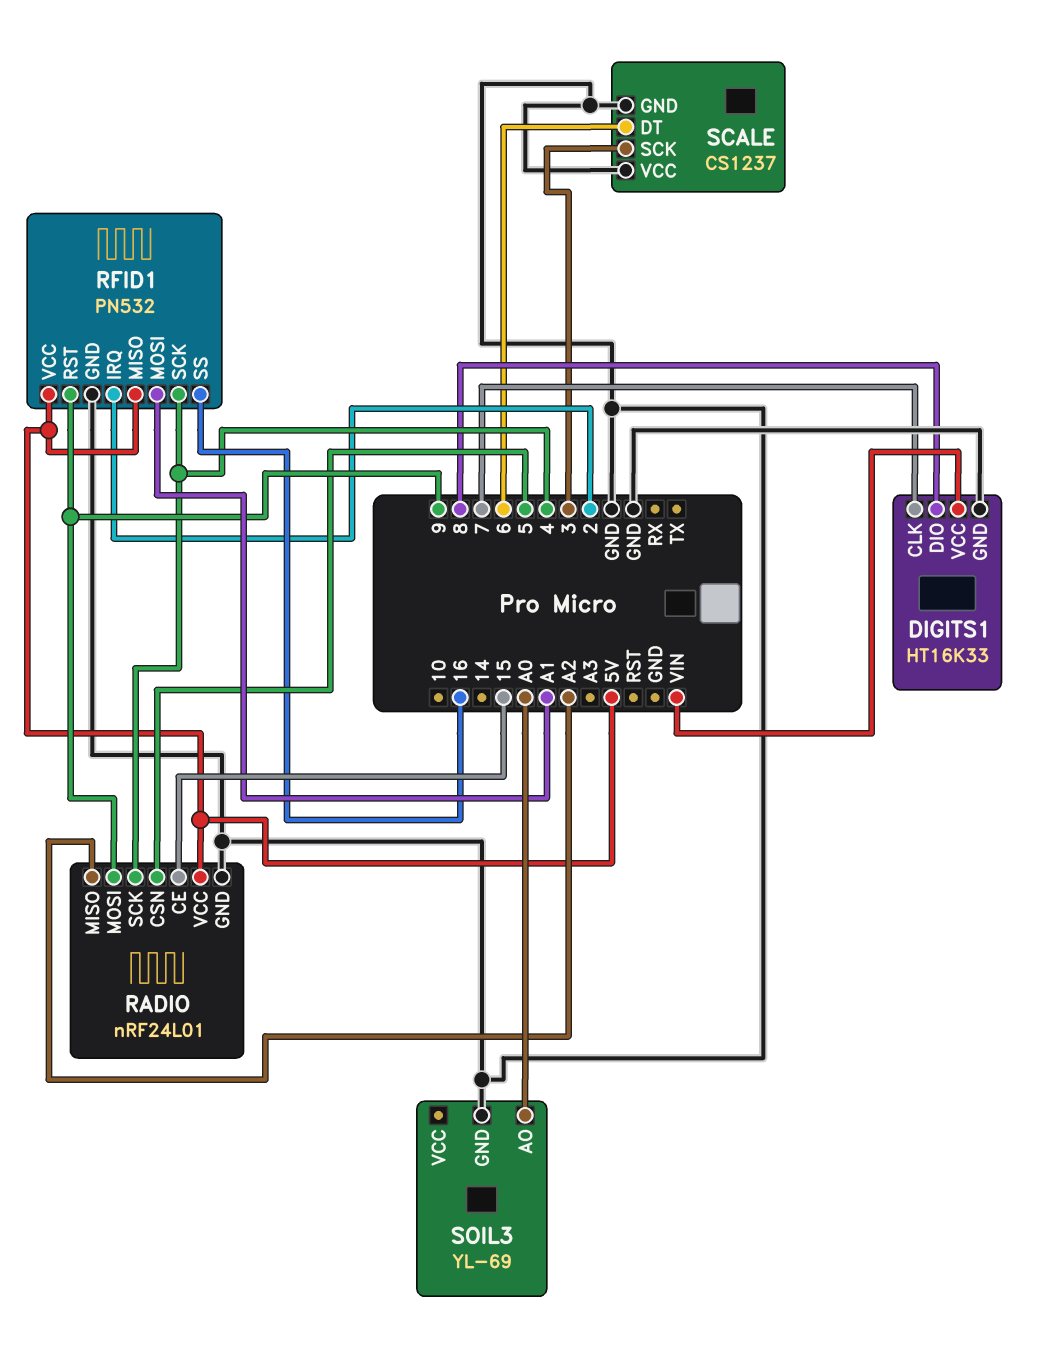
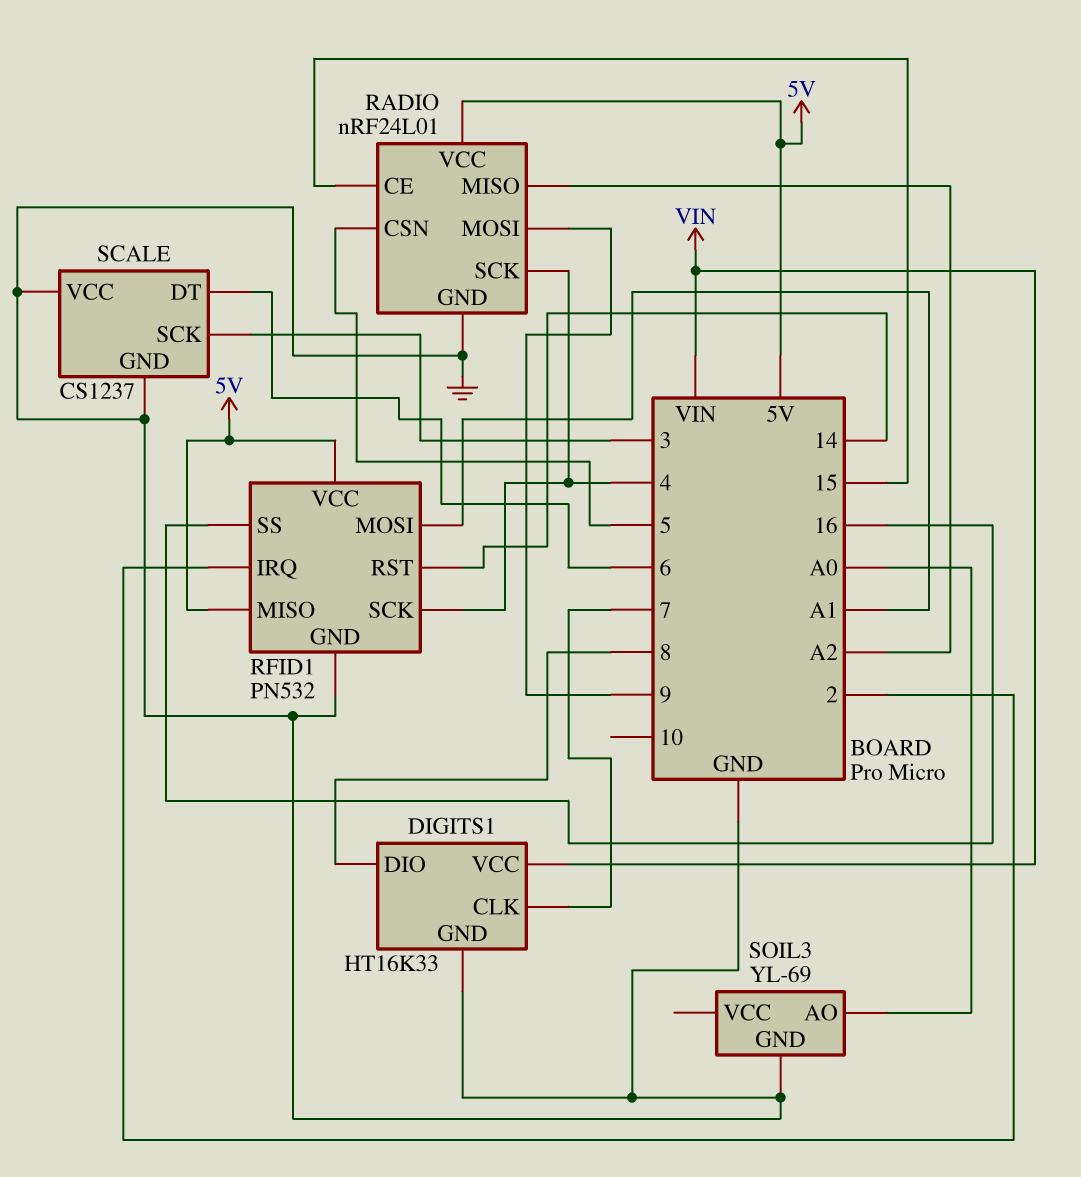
RFID1 pin RST: 9 -> 14

